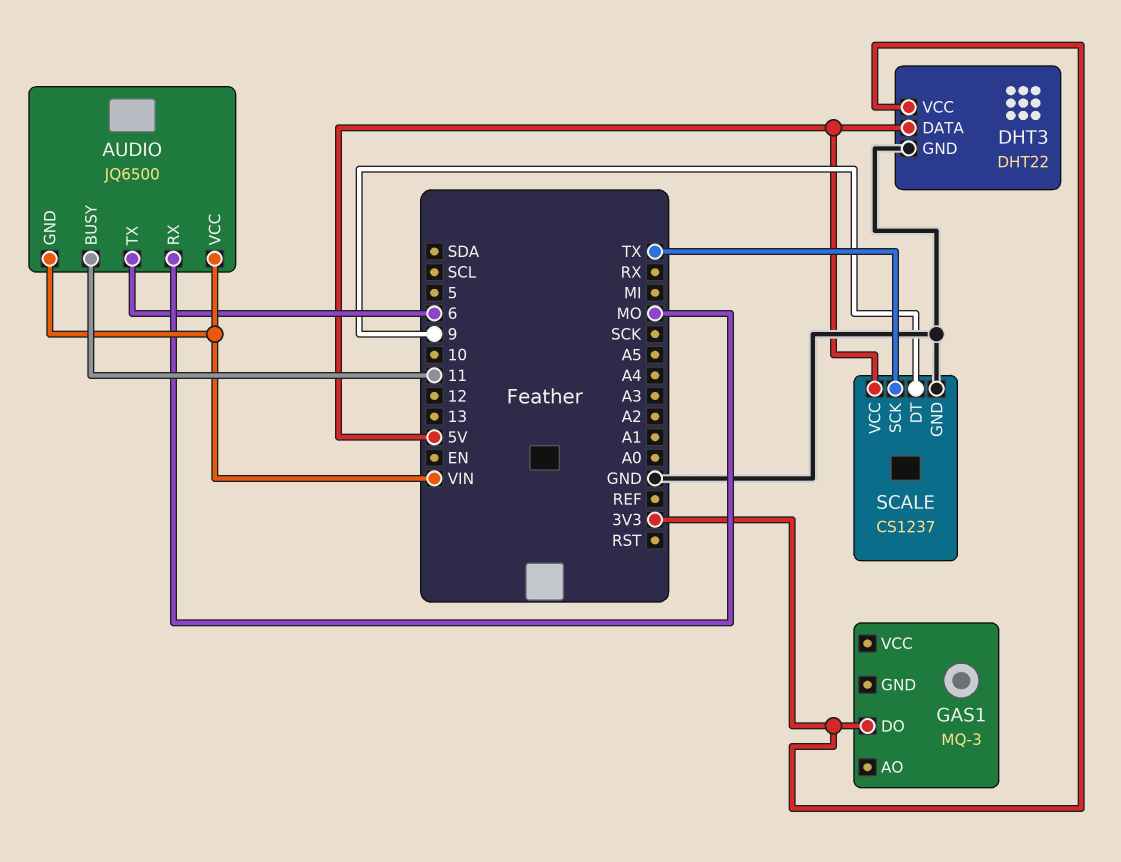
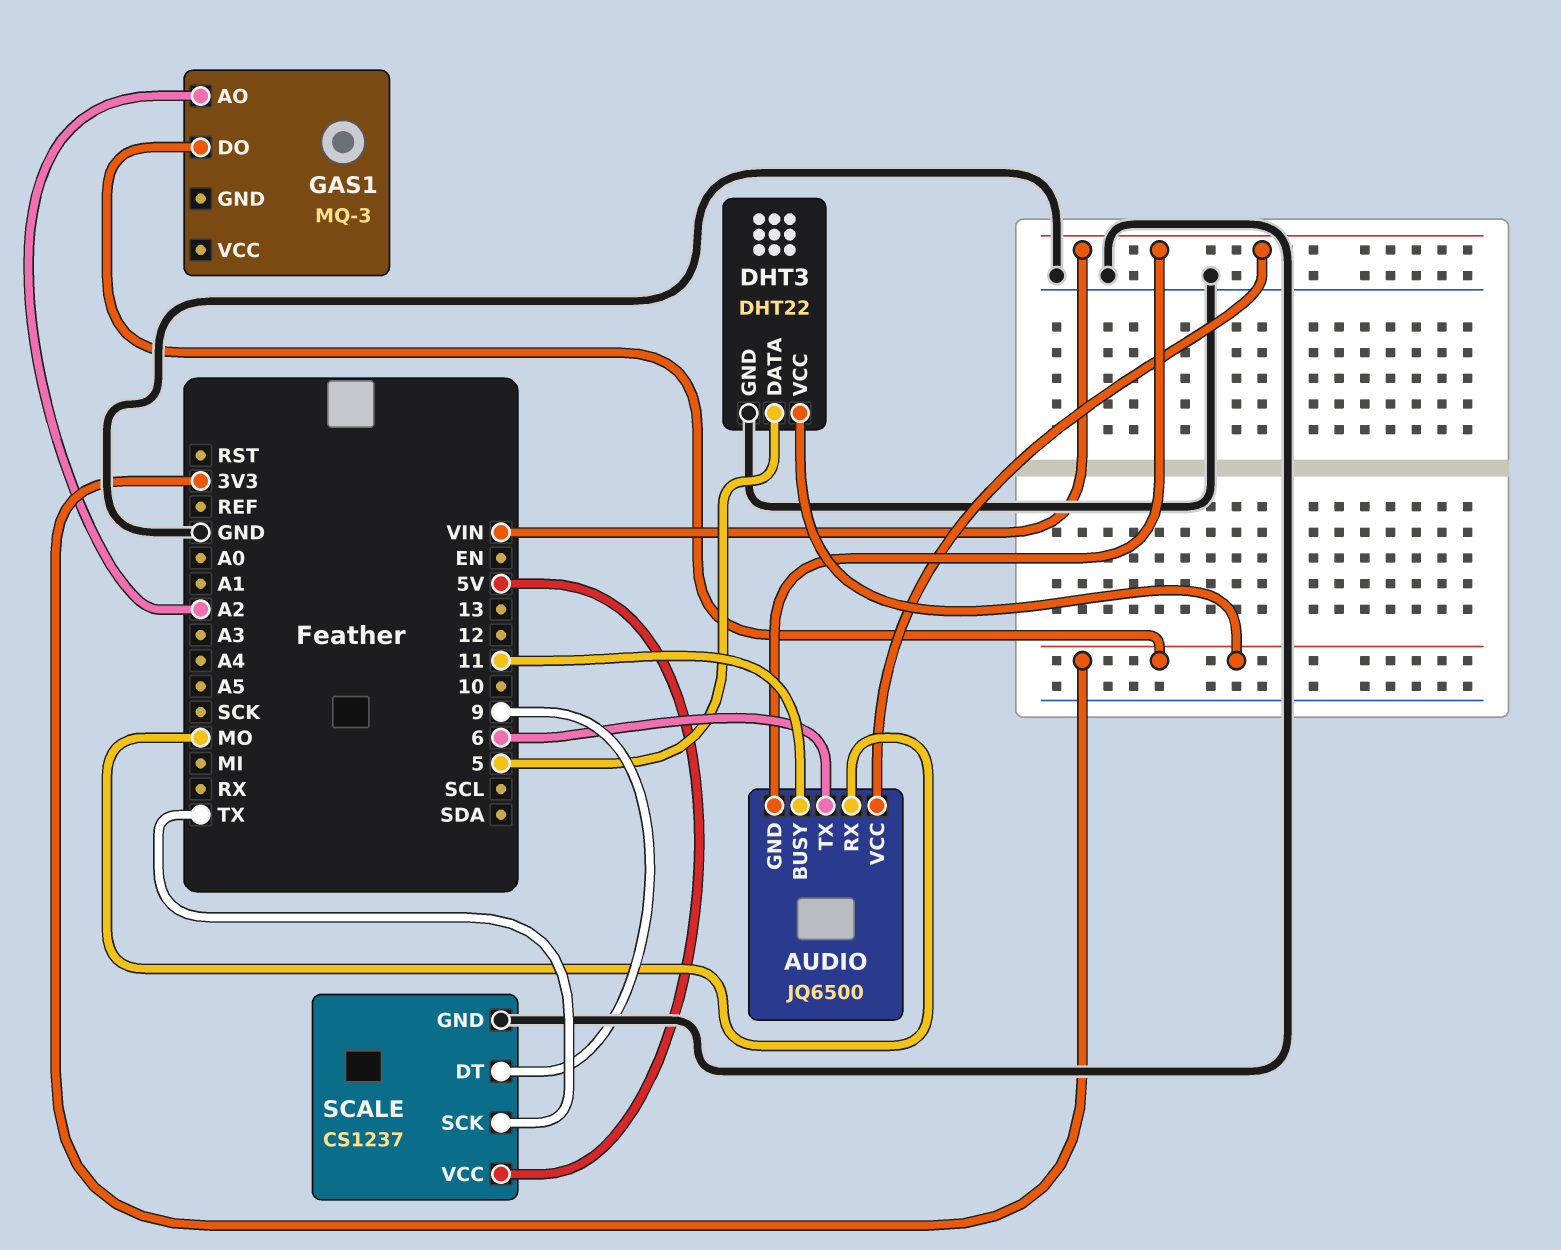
DHT3 pin DATA: 5V -> 5
GAS1 pin AO: none -> A2

